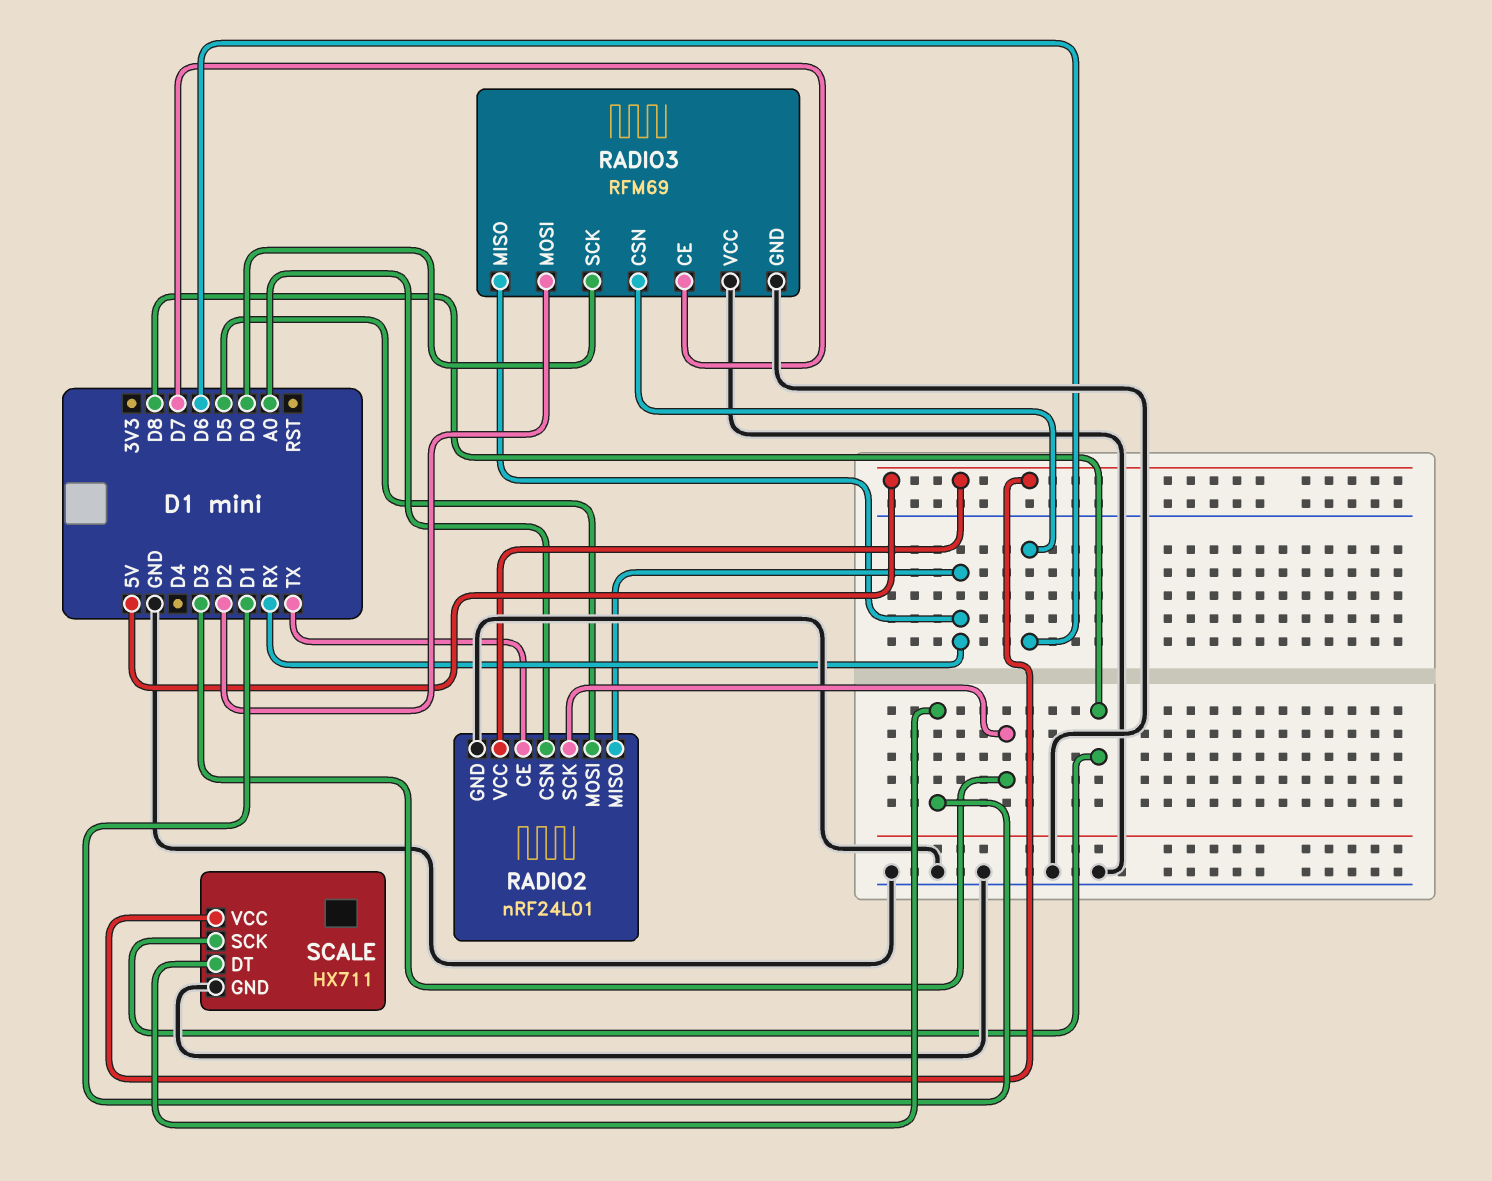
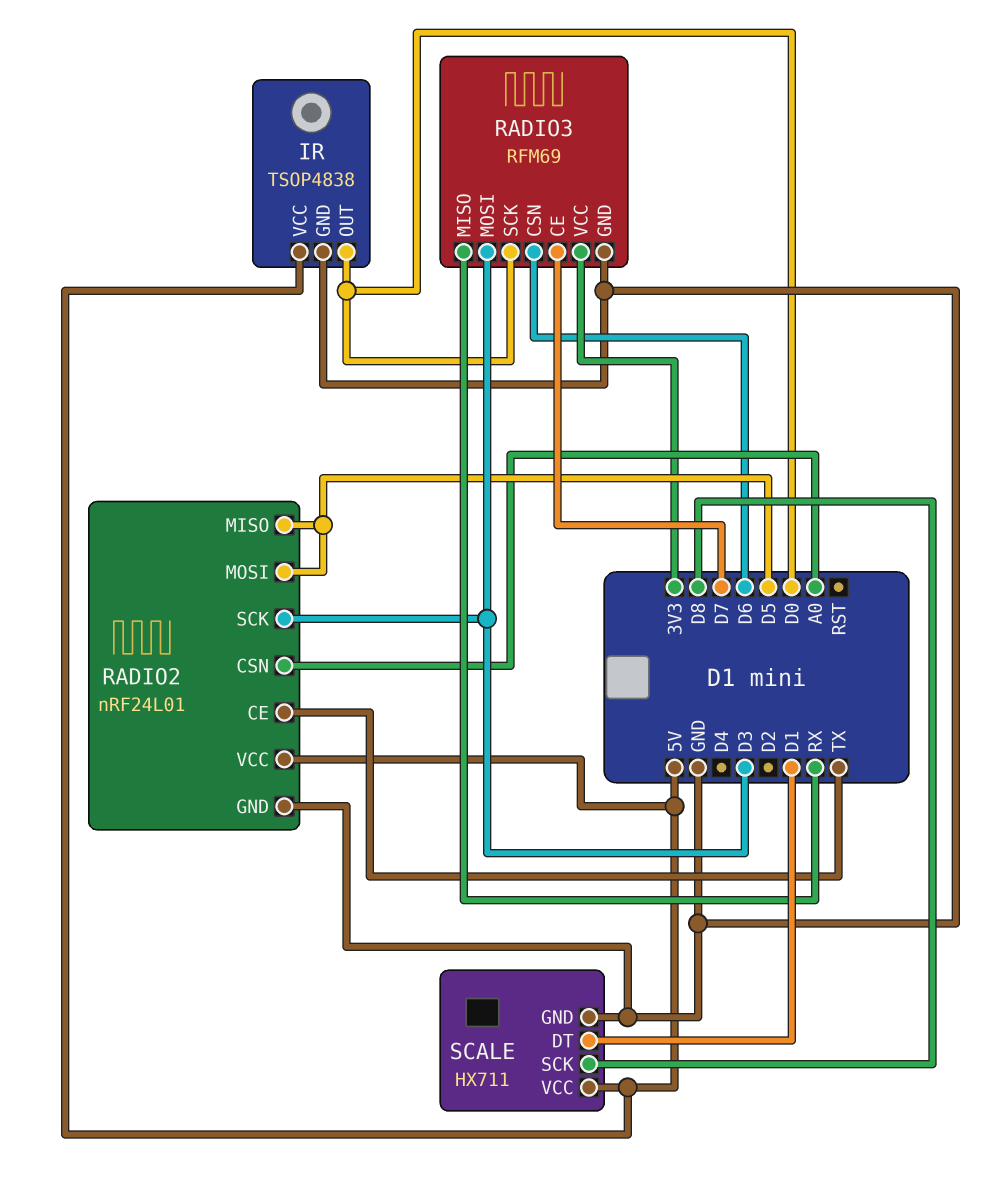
IR: none -> TSOP4838
IR pin GND: none -> GND
IR pin OUT: none -> D0
IR pin VCC: none -> 5V
RADIO2 pin MISO: RX -> D5
RADIO3 pin MOSI: D2 -> D3
RADIO3 pin VCC: GND -> 3V3

